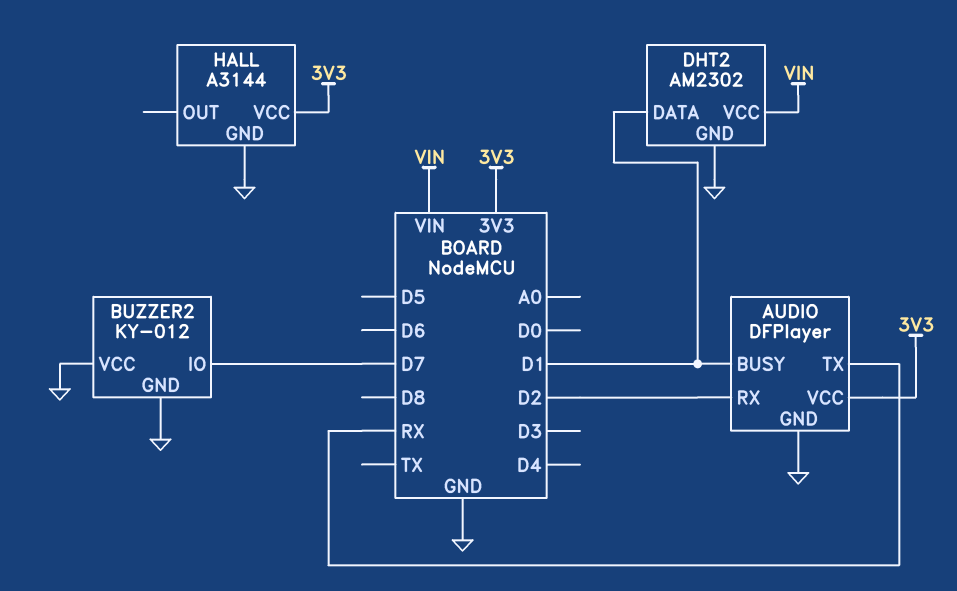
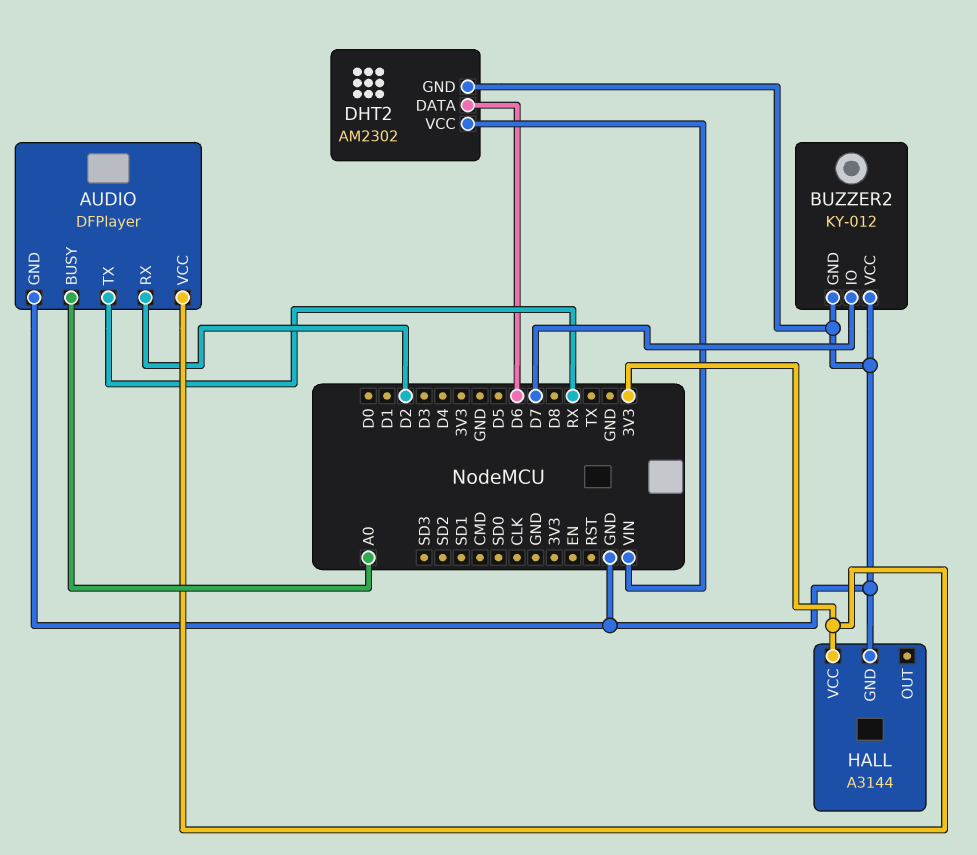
AUDIO pin BUSY: D1 -> A0
DHT2 pin DATA: D1 -> D6

